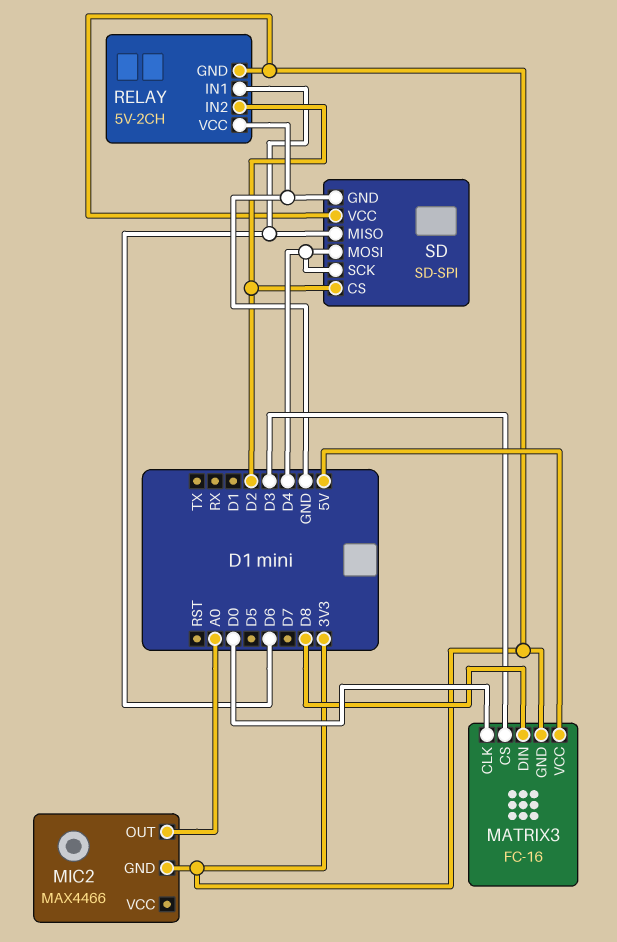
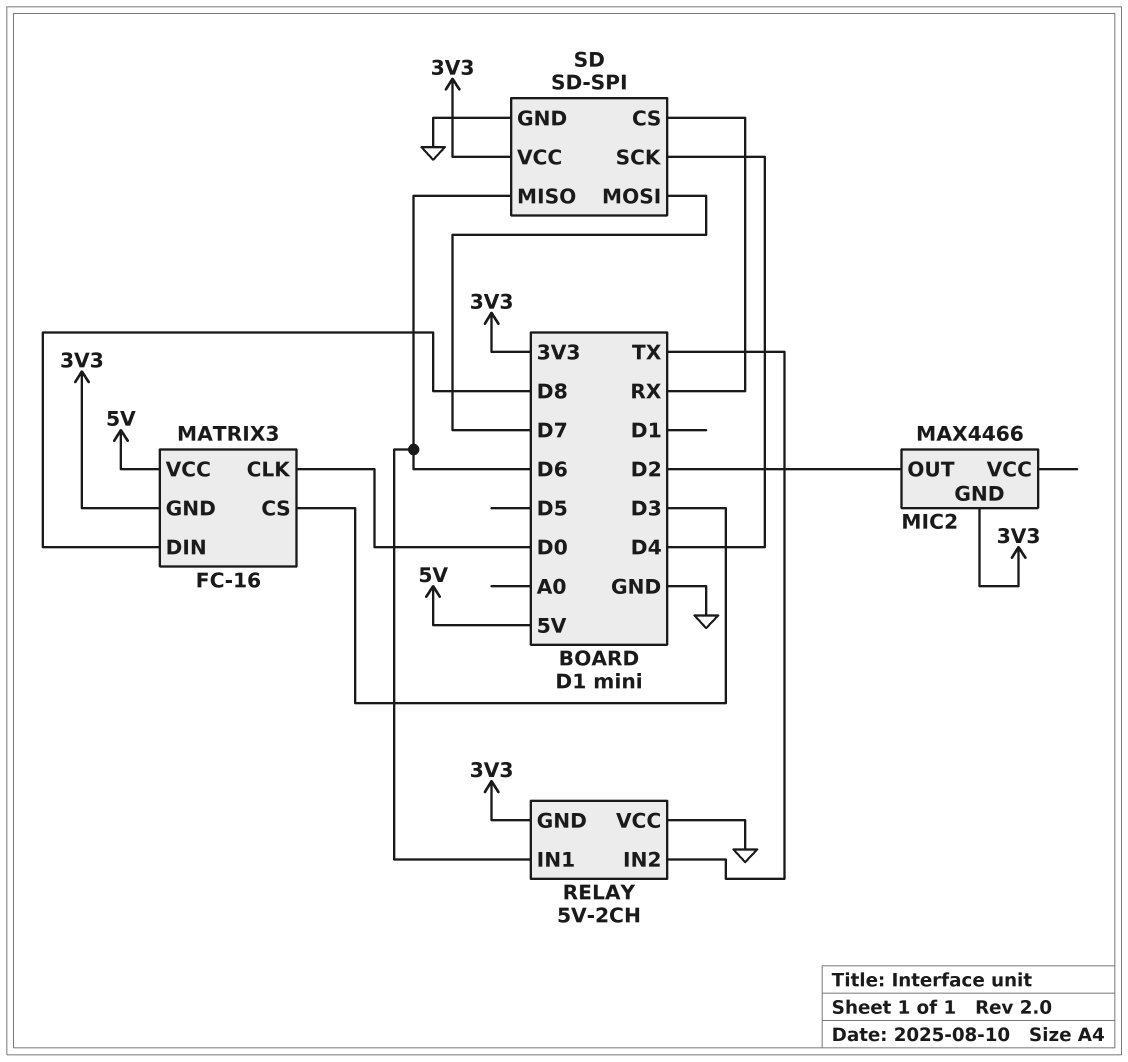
MIC2 pin OUT: A0 -> D2
RELAY pin IN2: D2 -> TX
SD pin CS: D2 -> RX
SD pin MOSI: D4 -> D7

